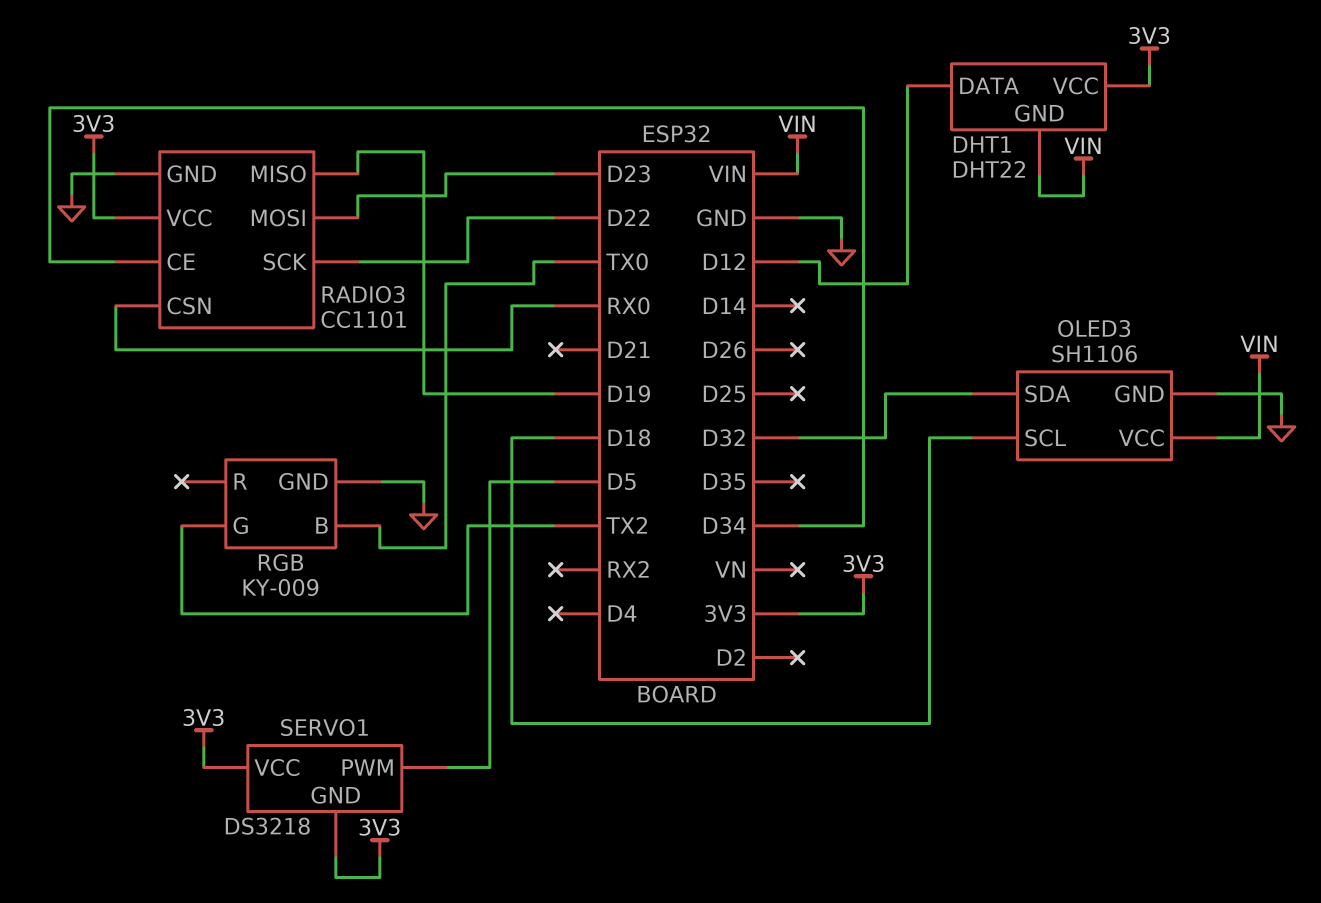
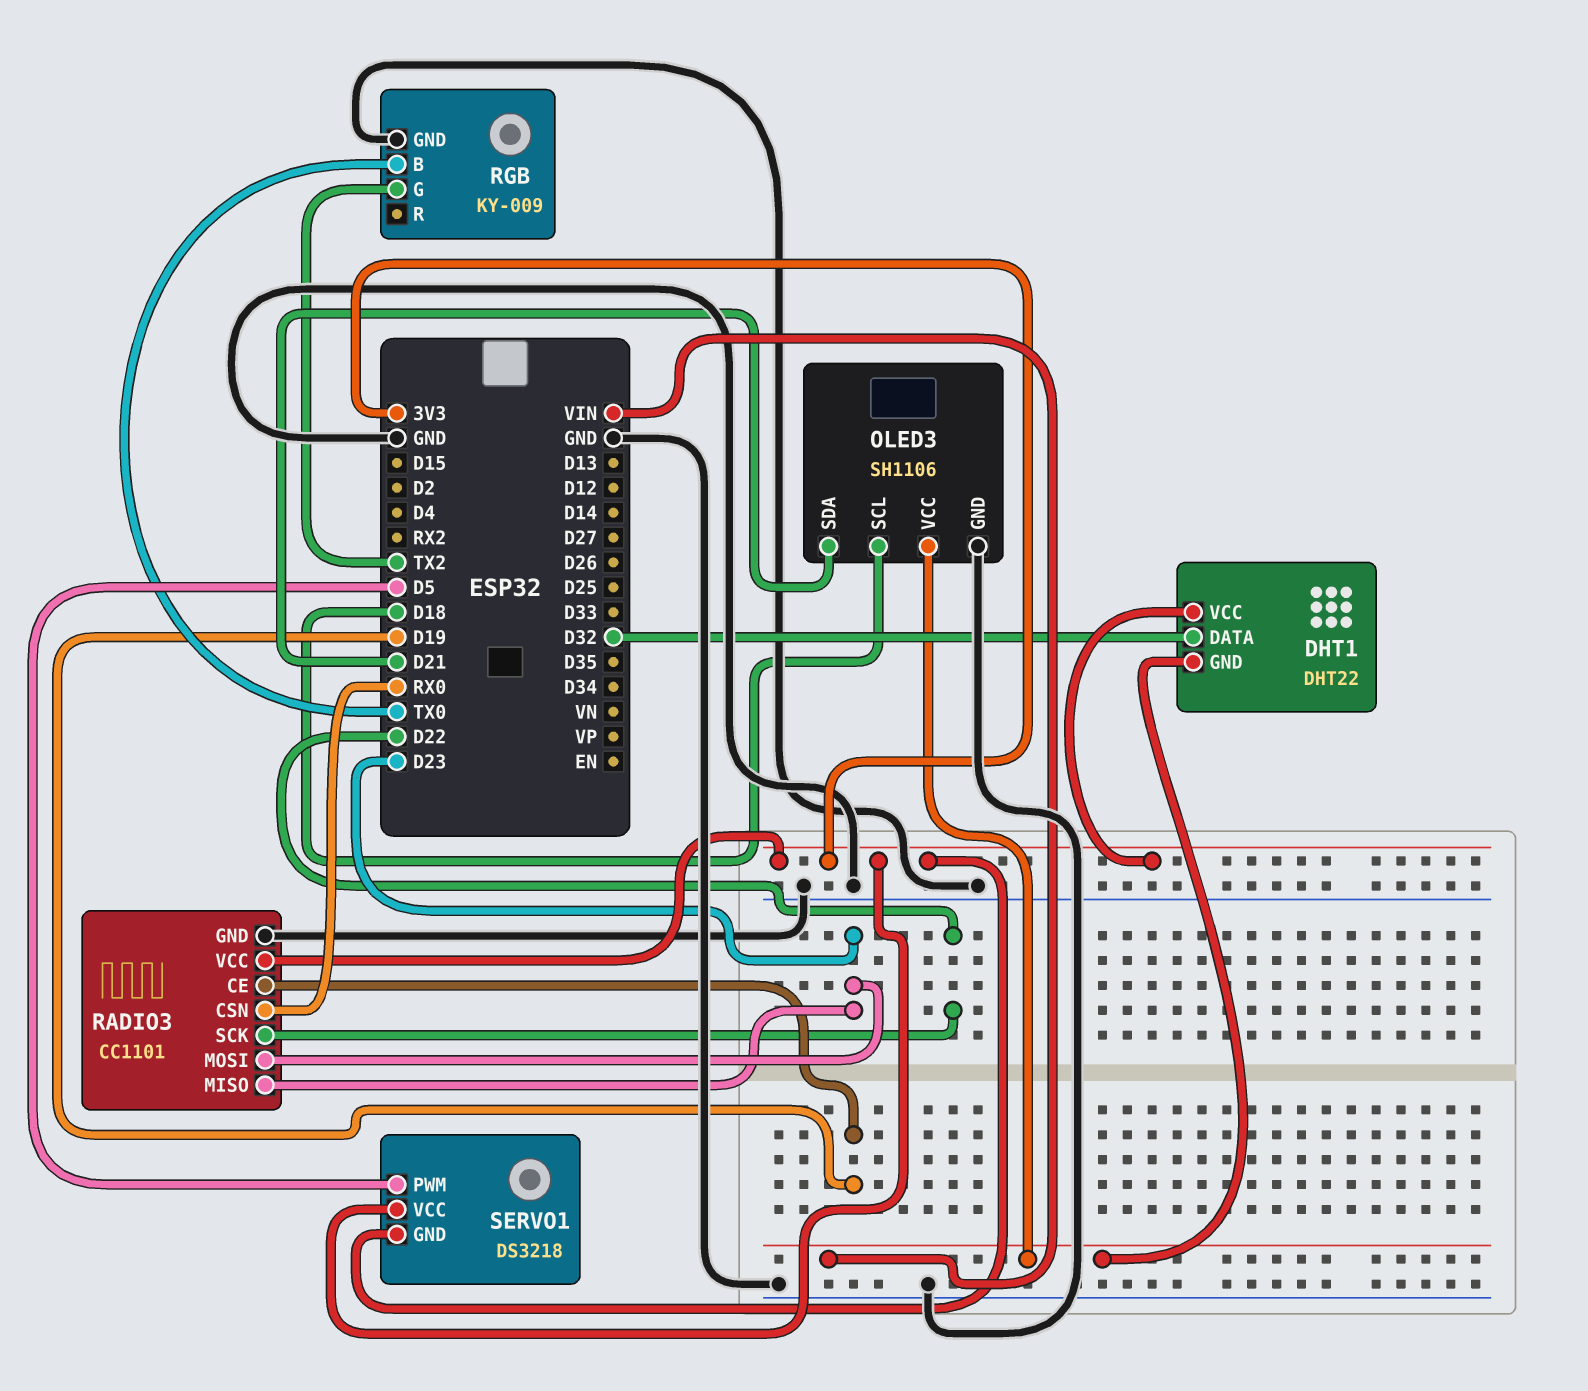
DHT1 pin DATA: D12 -> D32
OLED3 pin SDA: D32 -> D21
RADIO3 pin CE: D34 -> D19
RADIO3 pin MISO: D19 -> D23

